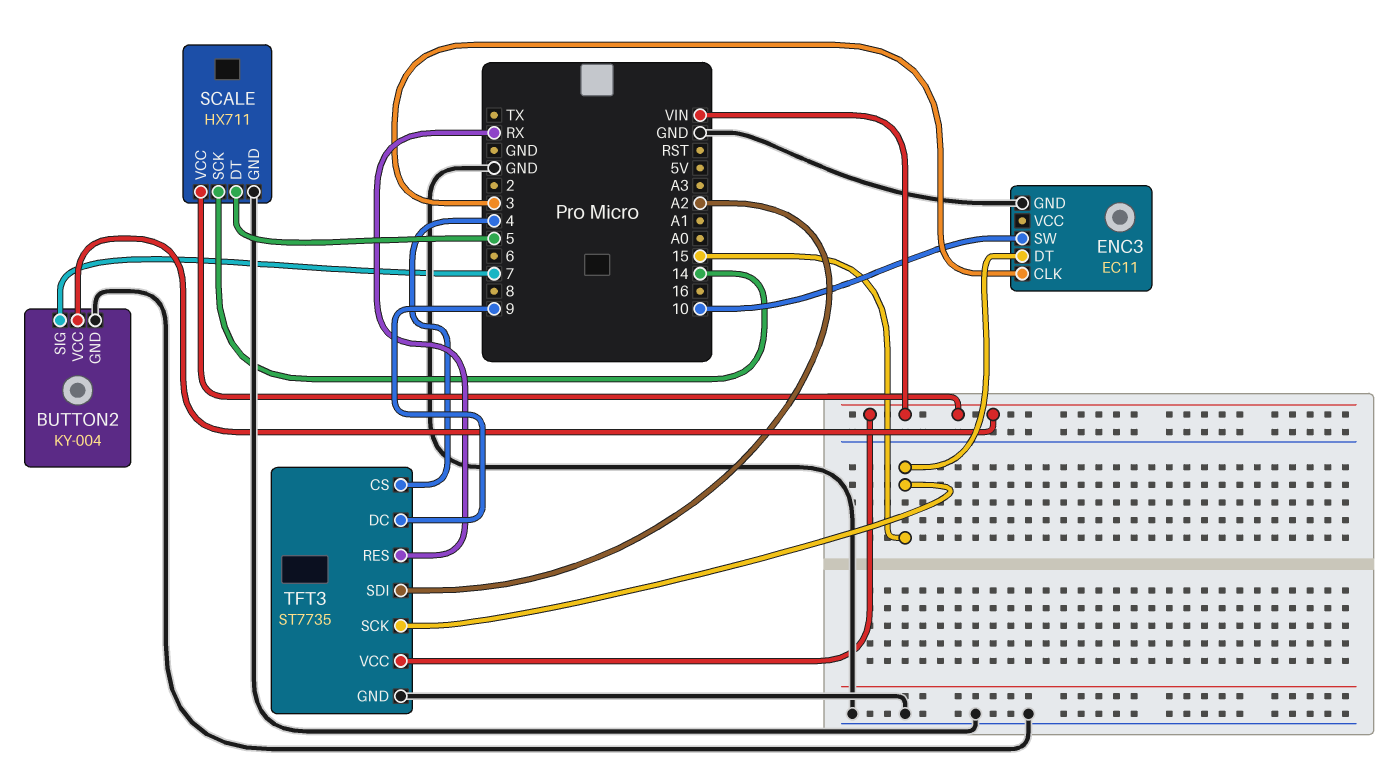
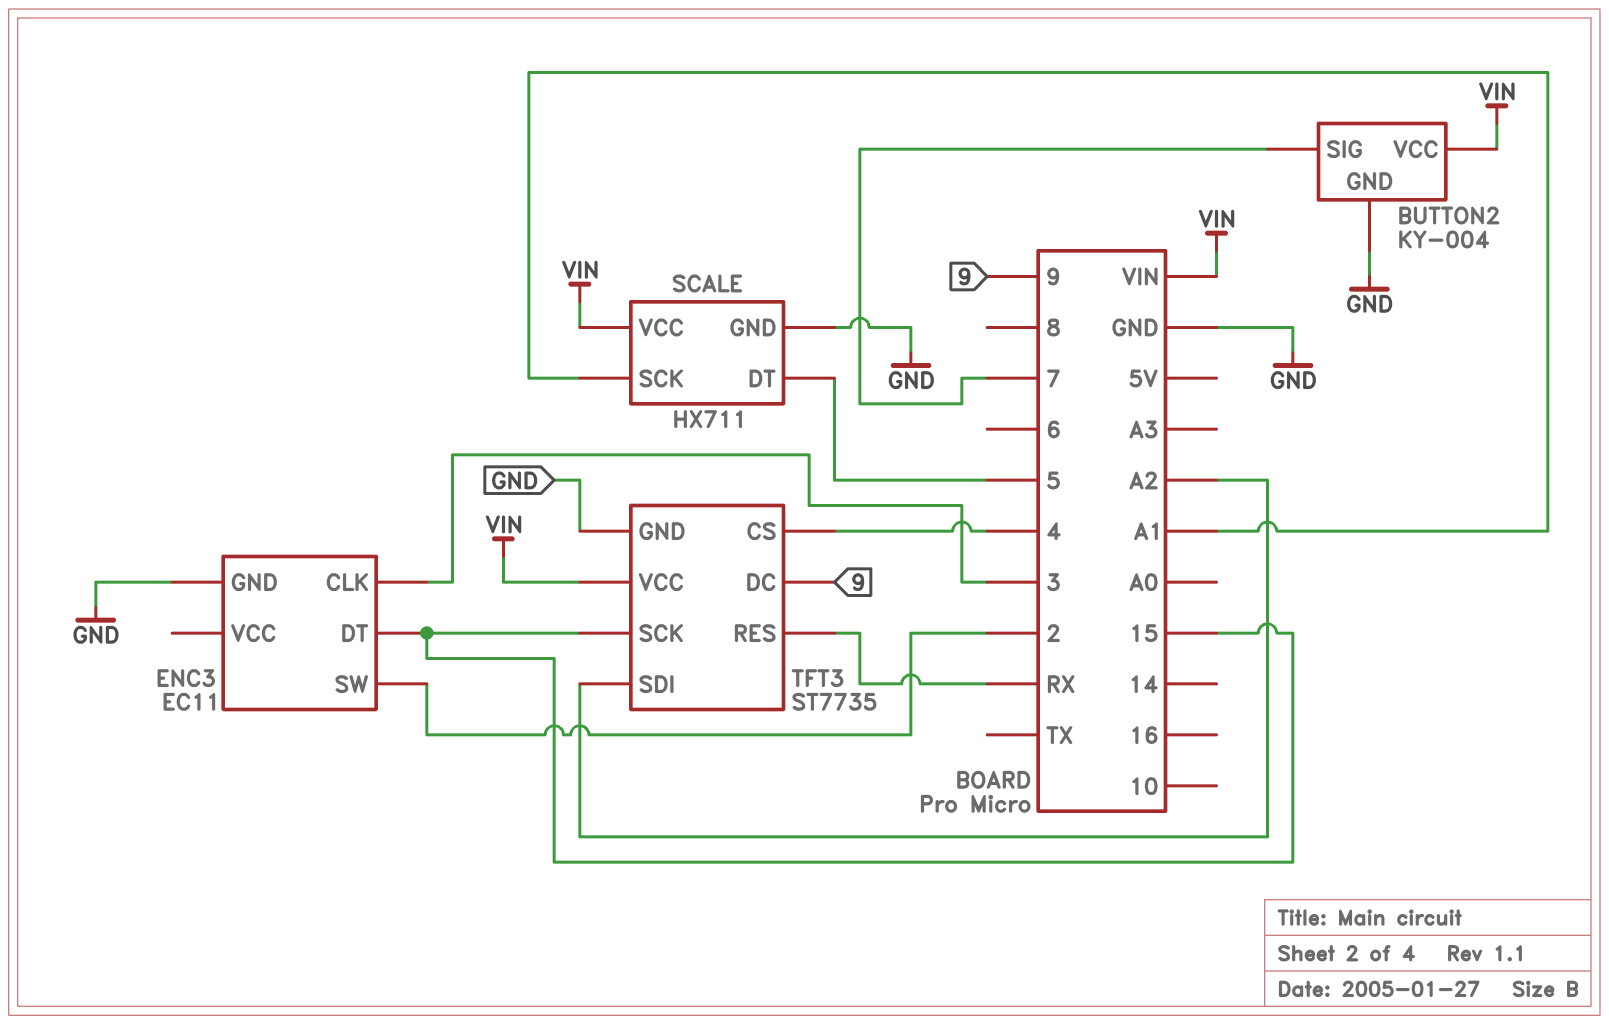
ENC3 pin SW: 10 -> 2
SCALE pin SCK: 14 -> A1

